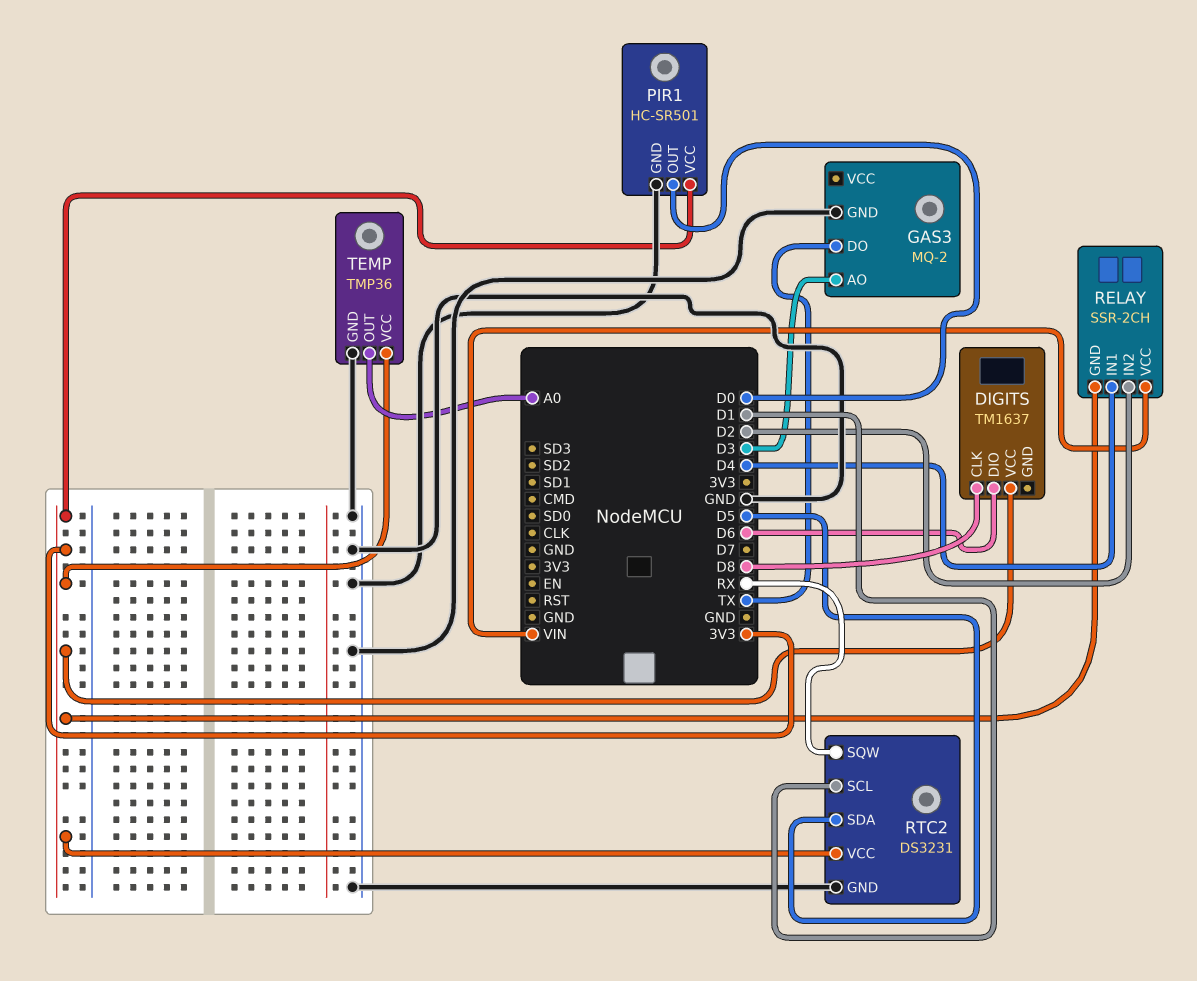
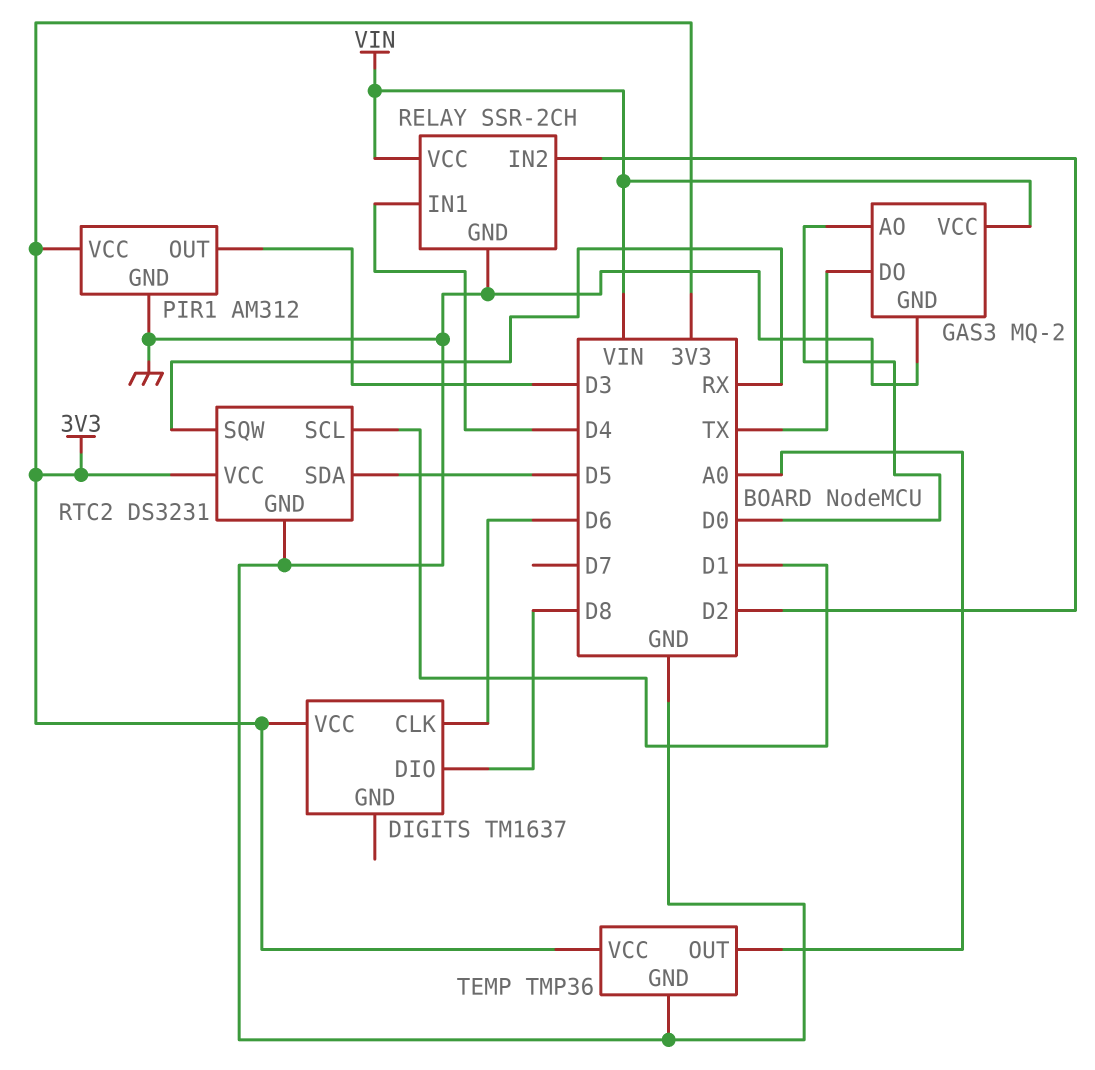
DIGITS pin CLK: D8 -> D6
DIGITS pin DIO: D6 -> D8
GAS3 pin AO: D3 -> D0
GAS3 pin VCC: none -> VIN
PIR1: HC-SR501 -> AM312
PIR1 pin OUT: D0 -> D3
RELAY pin GND: 3V3 -> GND

